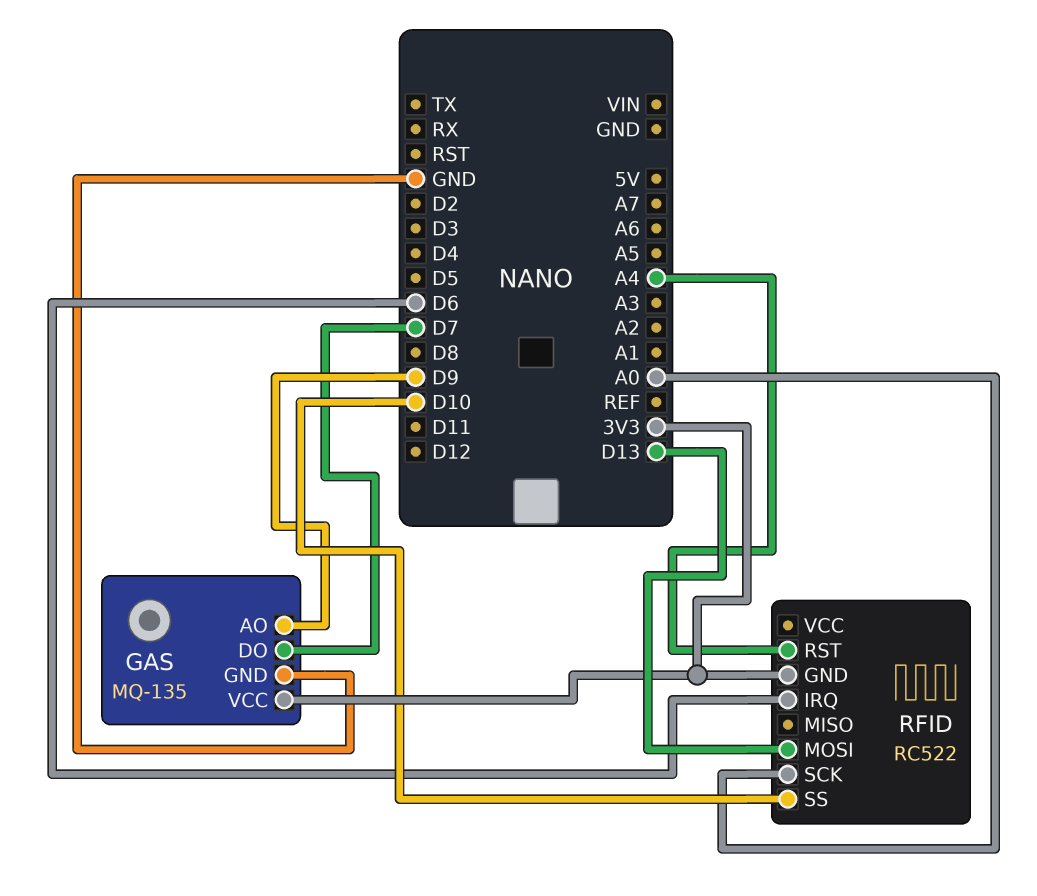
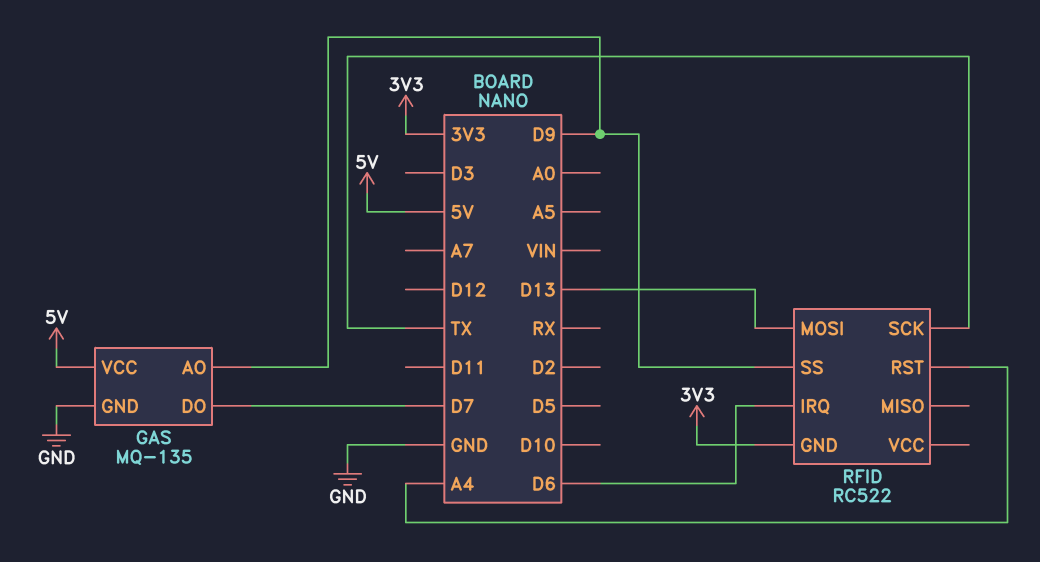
GAS pin VCC: 3V3 -> 5V
RFID pin SCK: A0 -> TX
RFID pin SS: D10 -> D9

